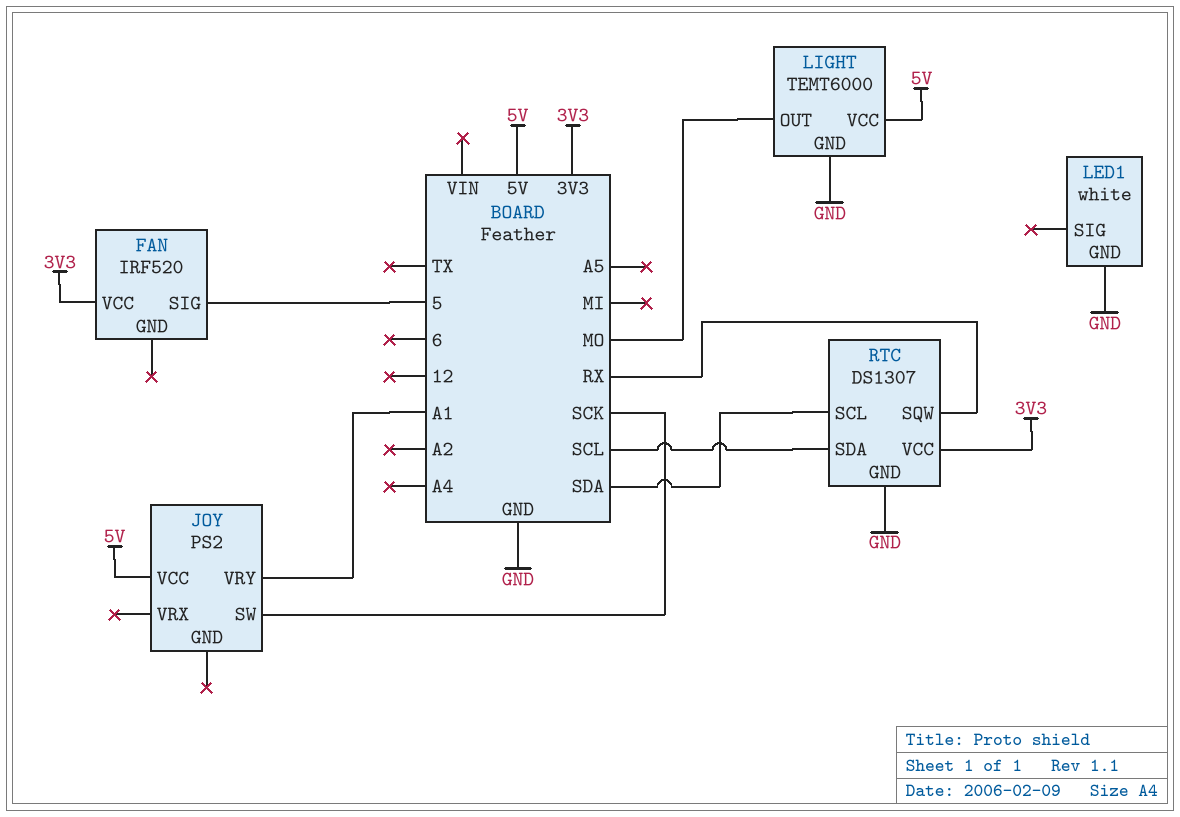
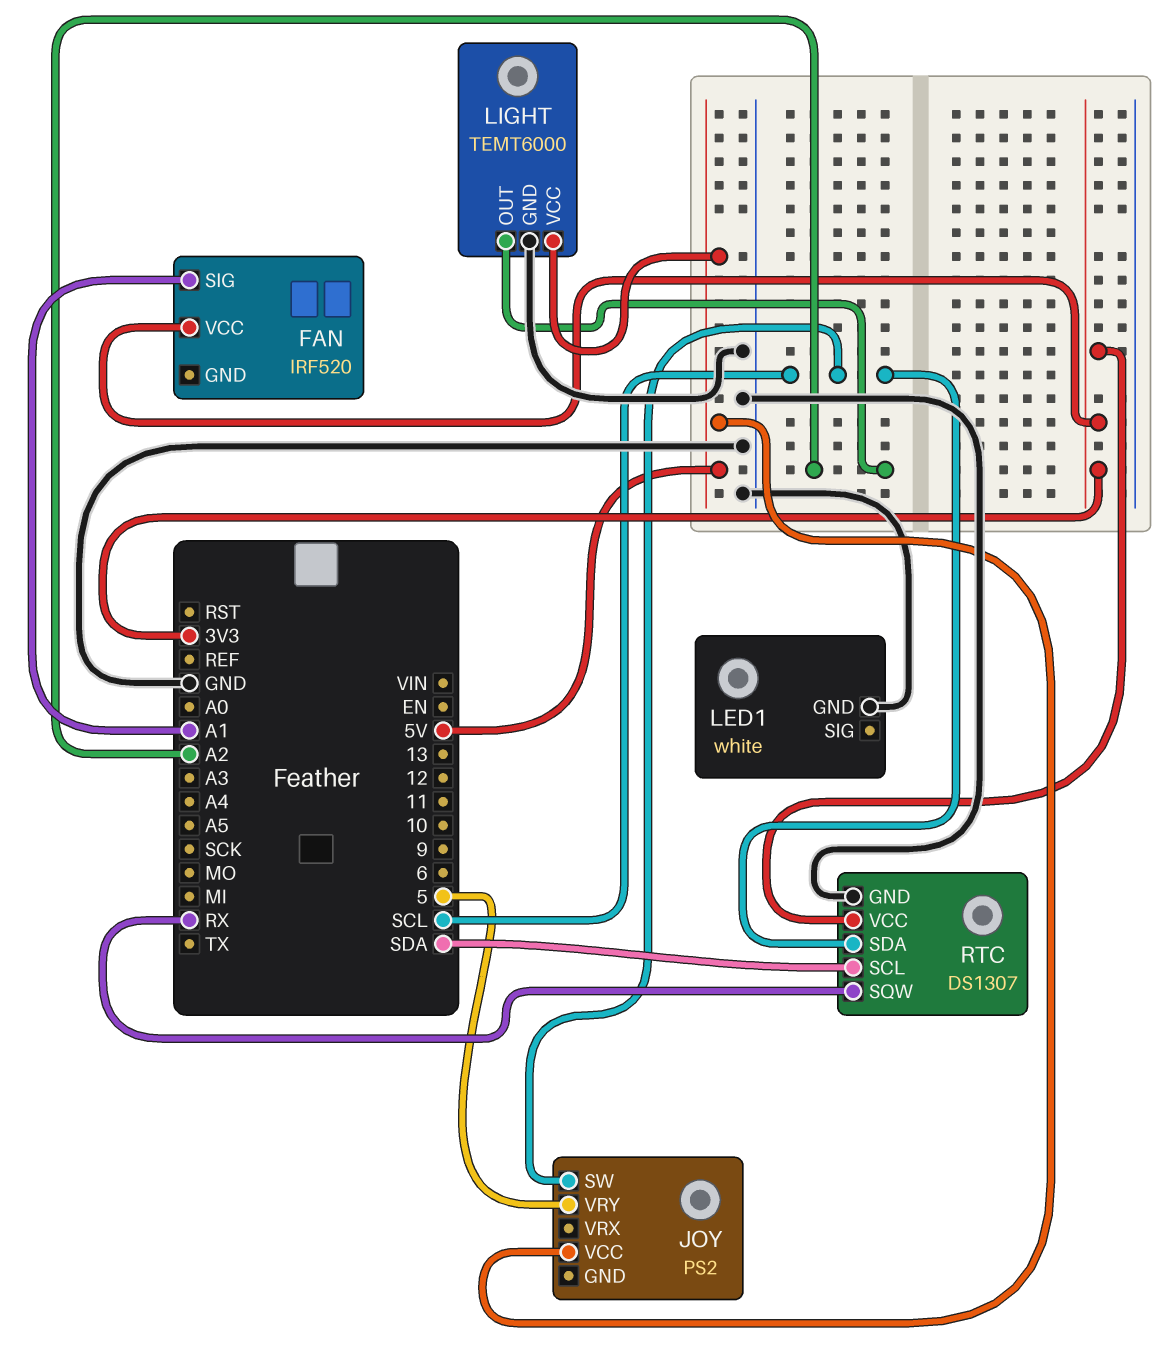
FAN pin SIG: 5 -> A1
JOY pin SW: SCK -> SCL
JOY pin VRY: A1 -> 5
LIGHT pin OUT: MO -> A2

